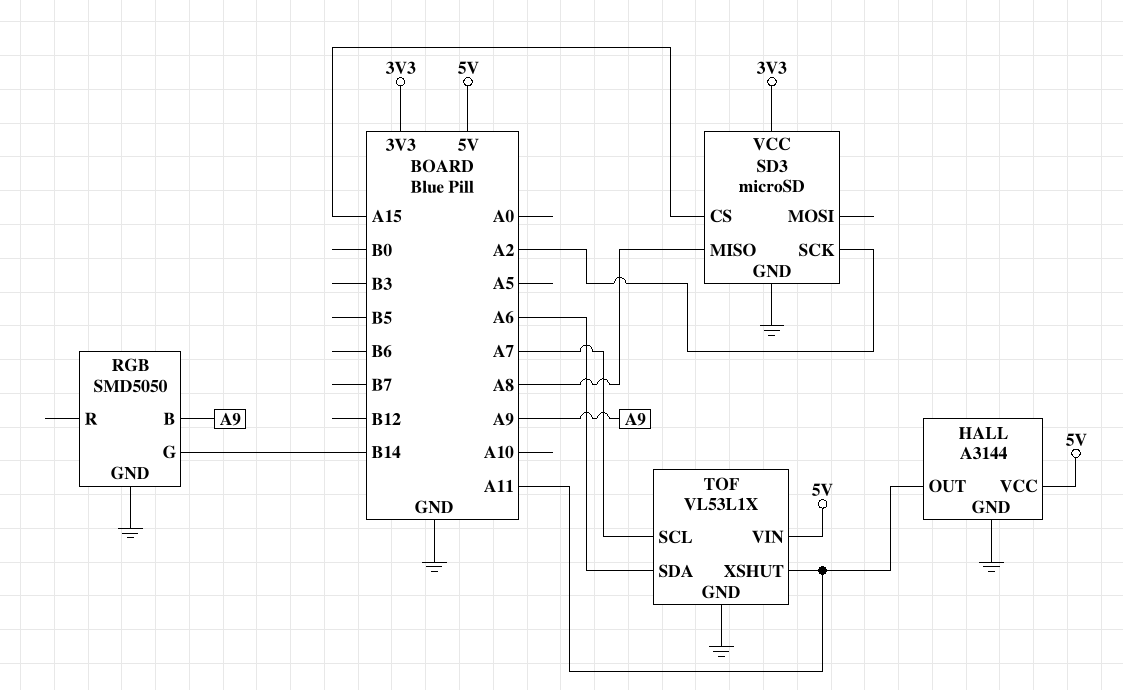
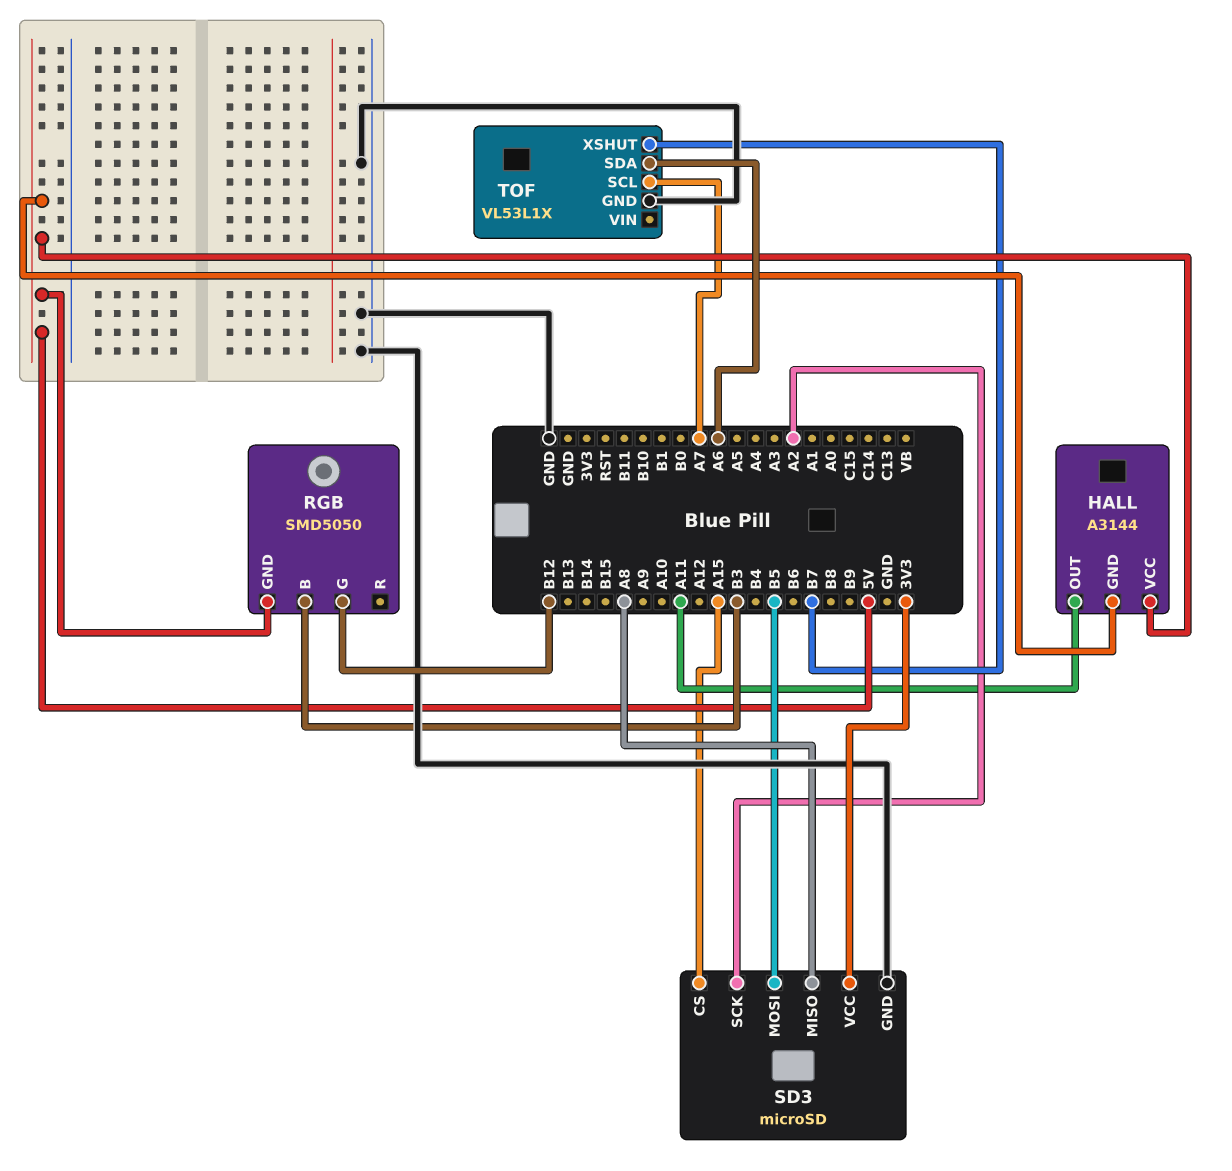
HALL pin GND: GND -> 5V
RGB pin B: A9 -> B3
RGB pin G: B14 -> B12
RGB pin GND: GND -> 5V
SD3 pin MOSI: none -> B5
TOF pin VIN: 5V -> none
TOF pin XSHUT: A11 -> B7

